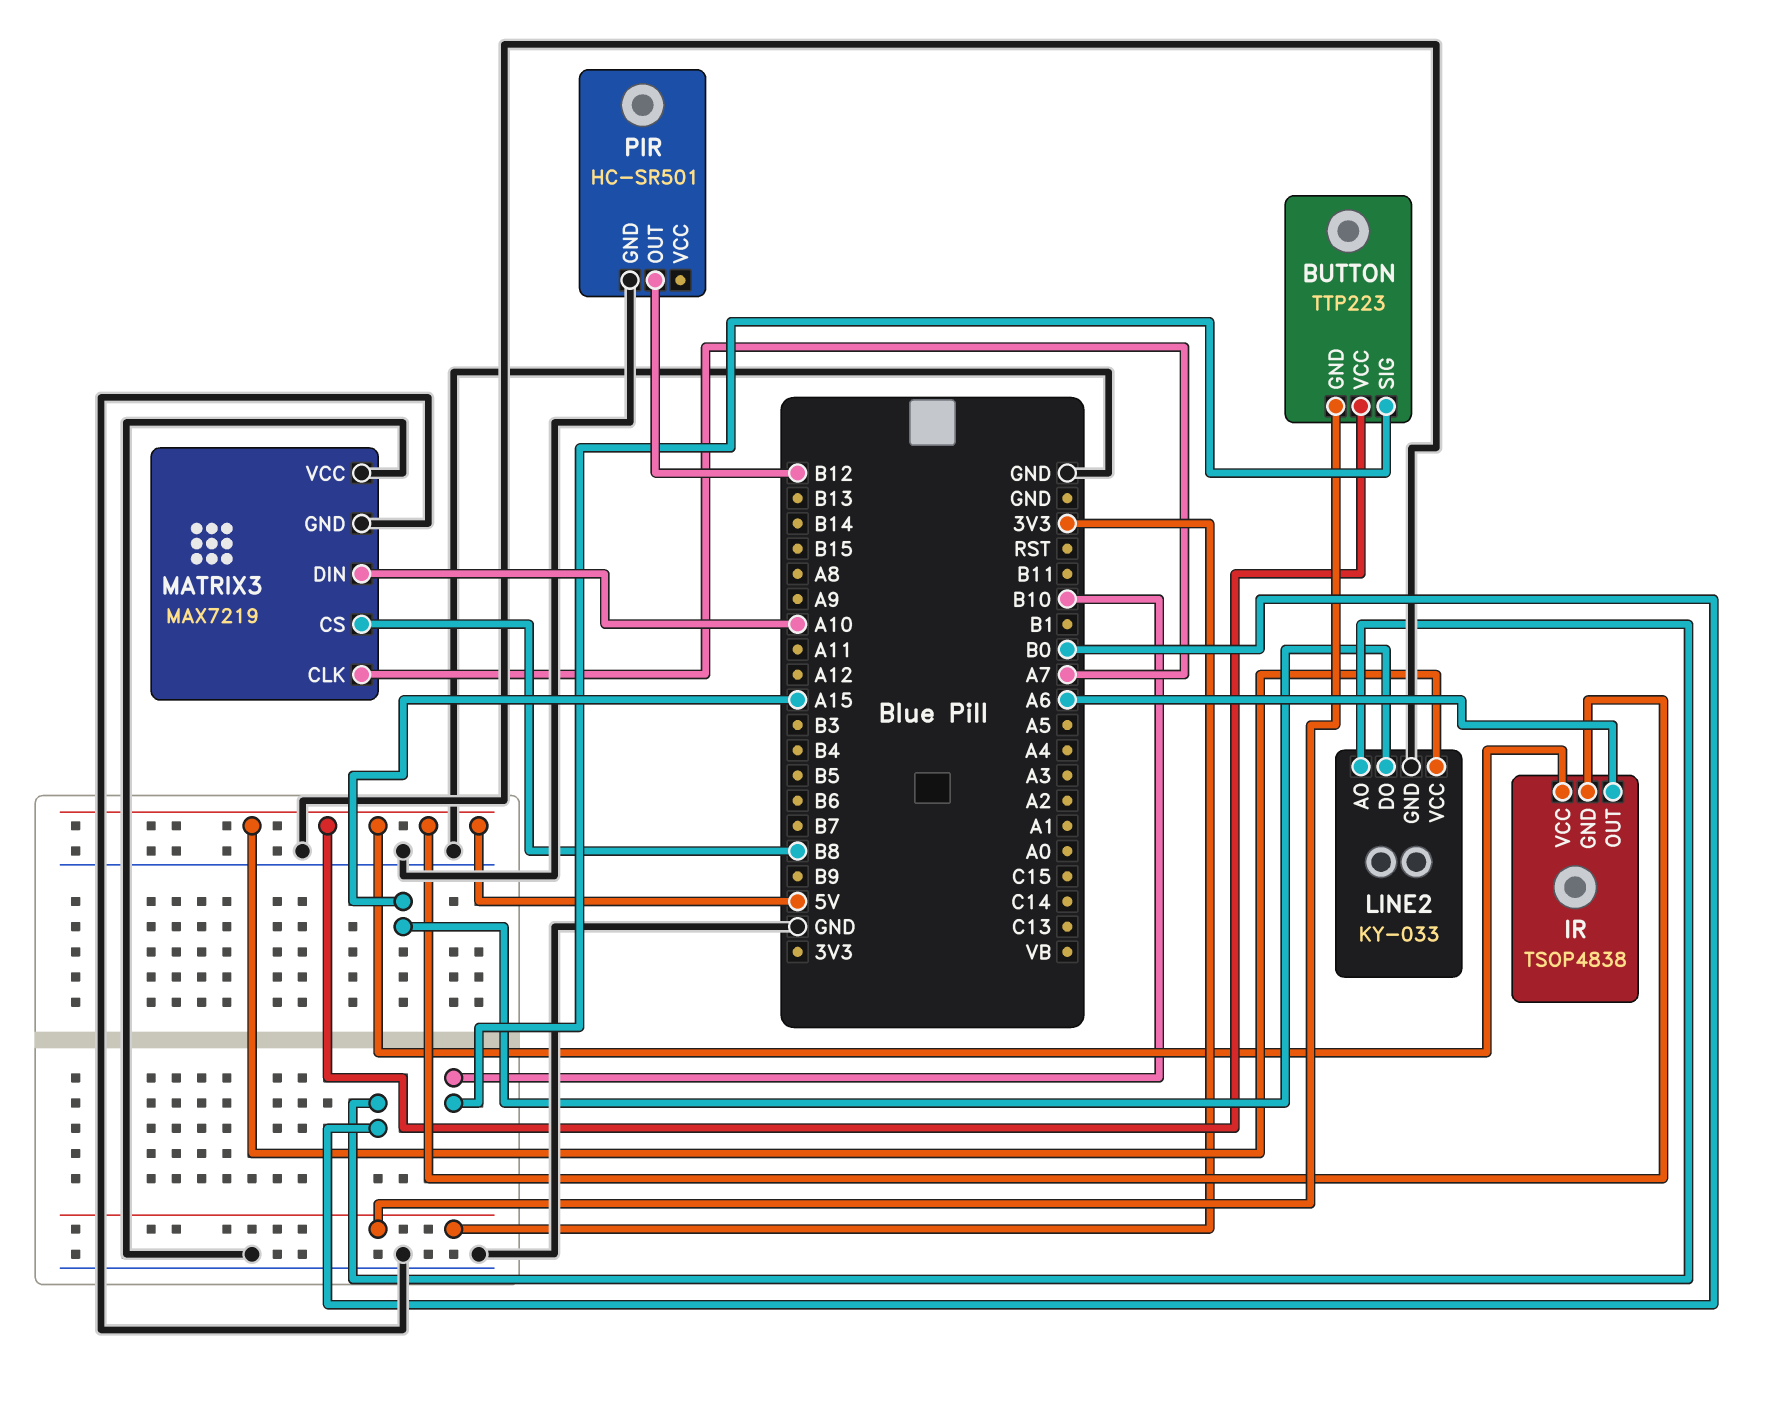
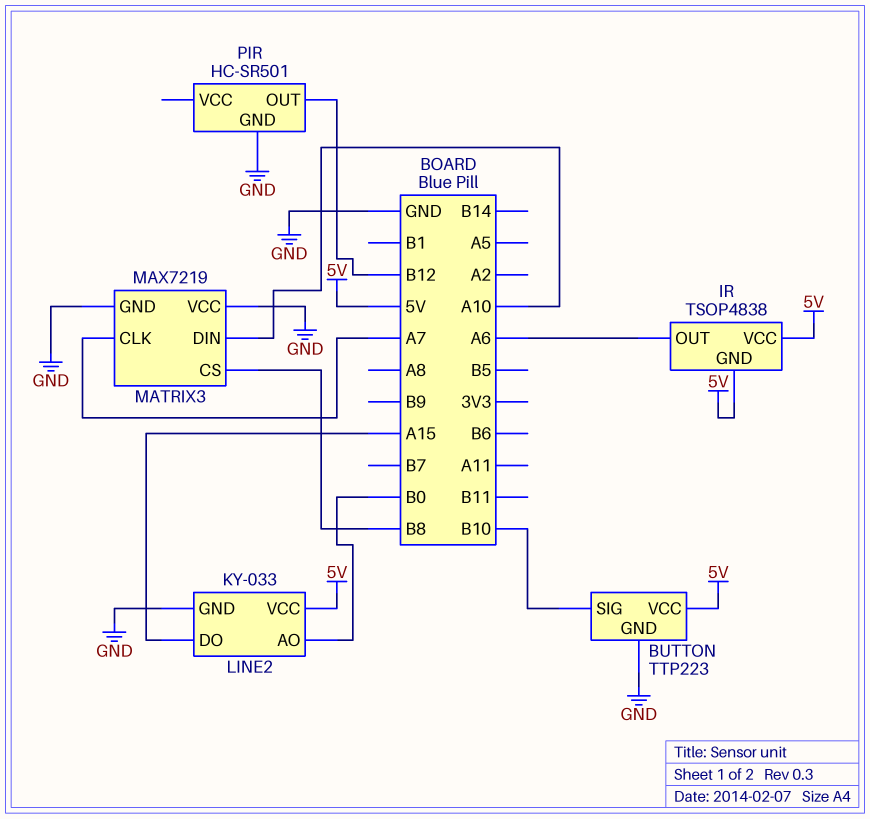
BUTTON pin GND: 3V3 -> GND

